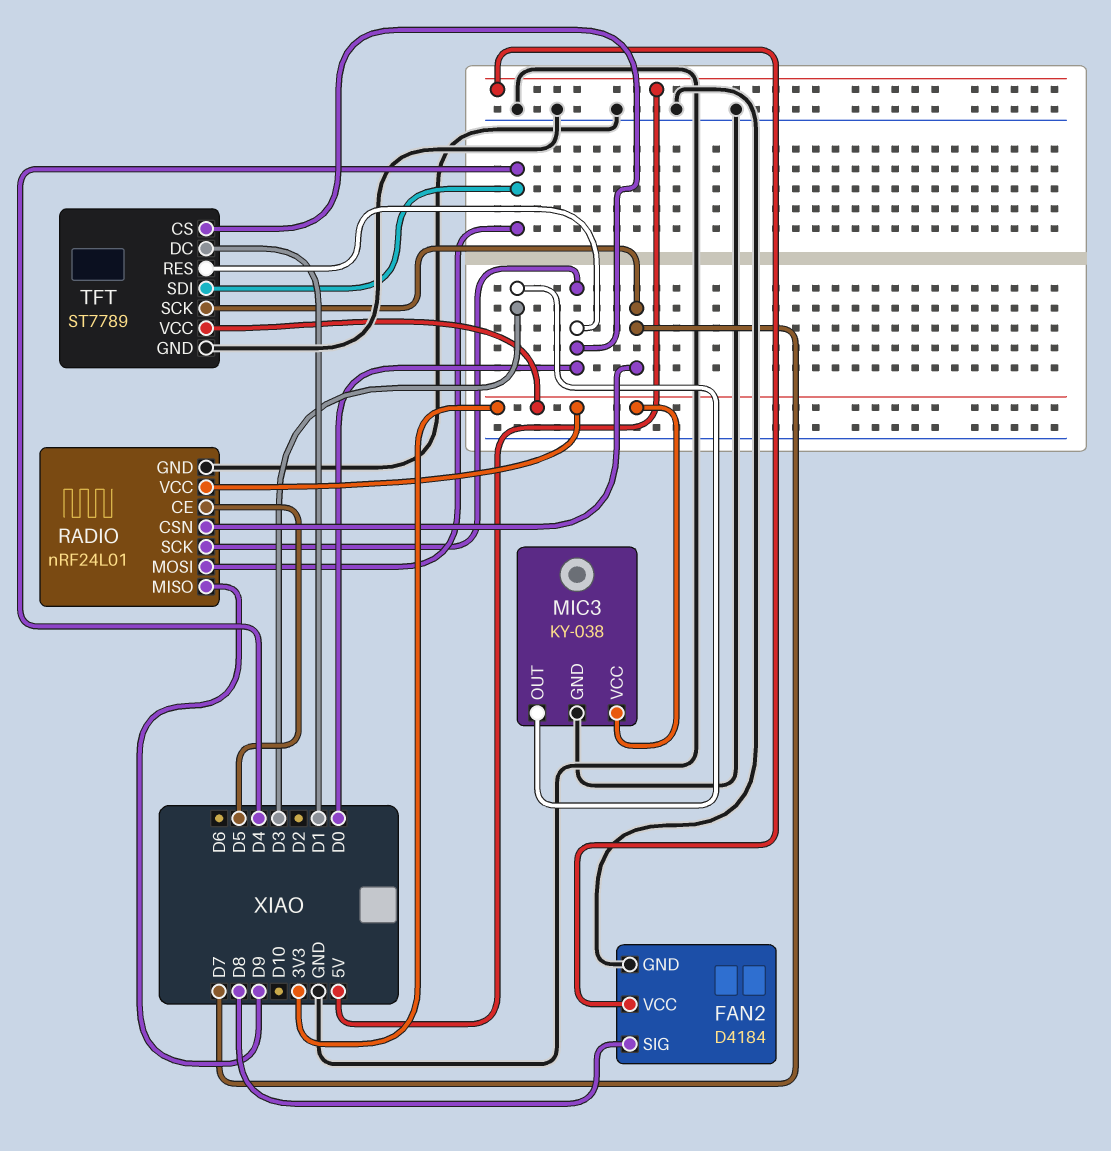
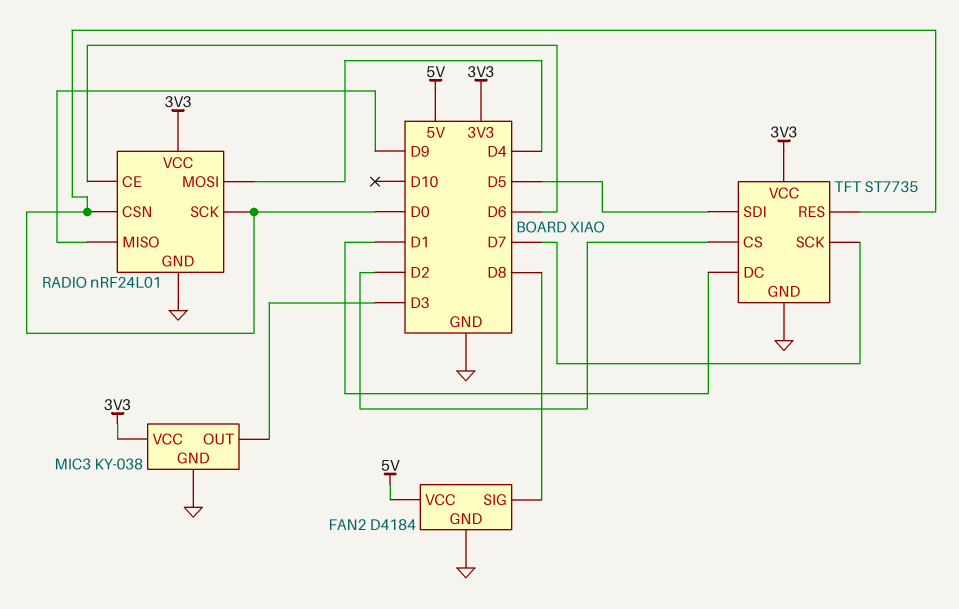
RADIO pin CE: D5 -> D6
RADIO pin CSN: D7 -> D0
TFT: ST7789 -> ST7735
TFT pin CS: D0 -> D2
TFT pin SDI: D4 -> D5

